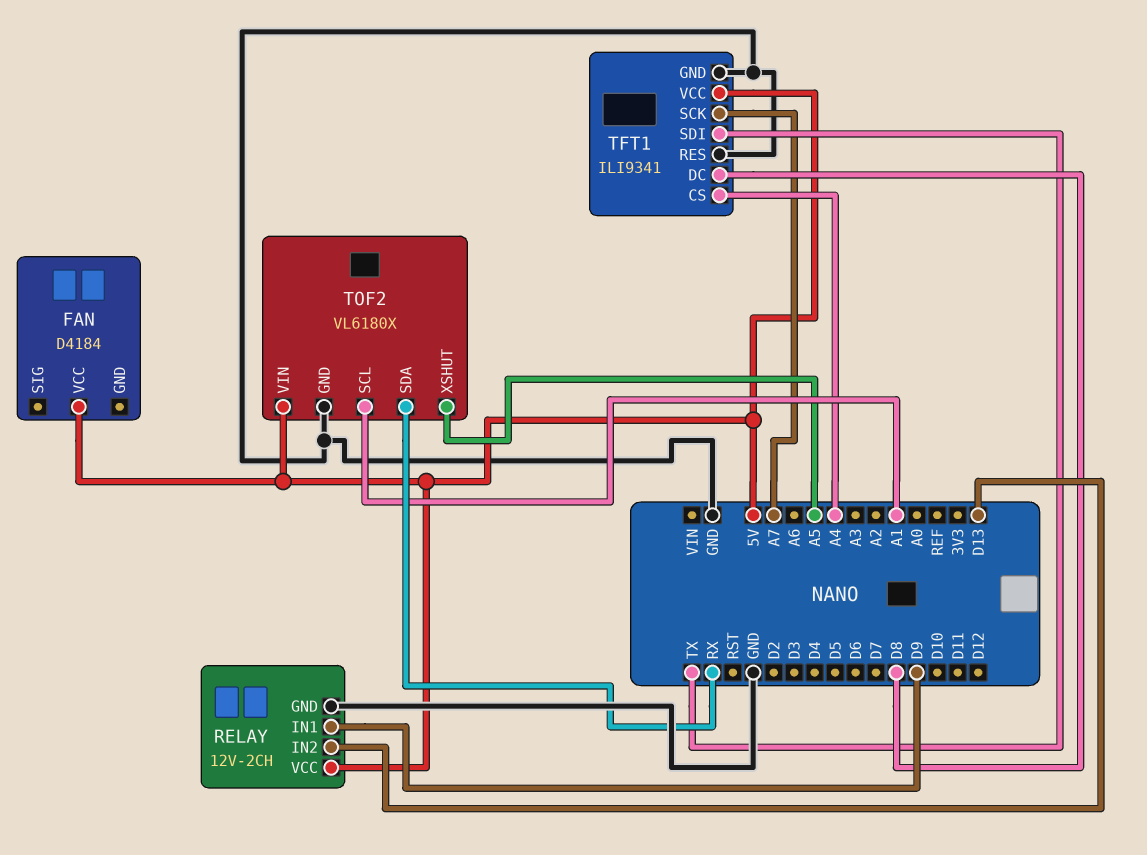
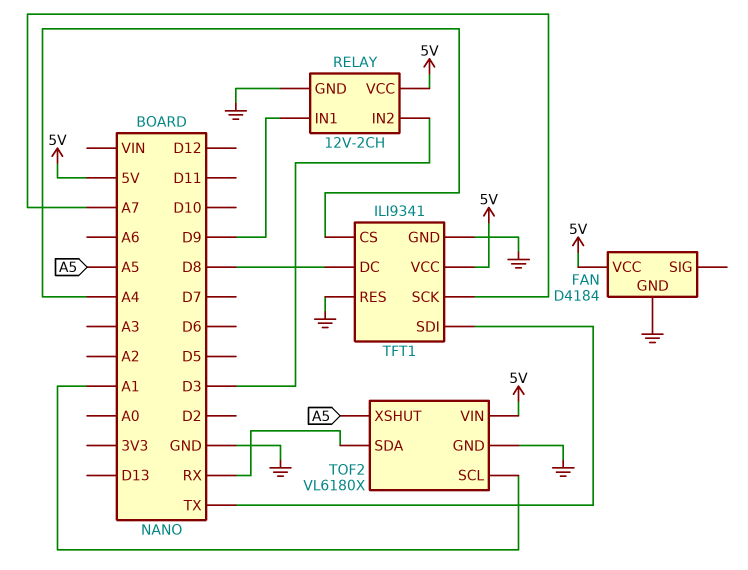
FAN pin GND: none -> GND
RELAY pin IN2: D13 -> D3

